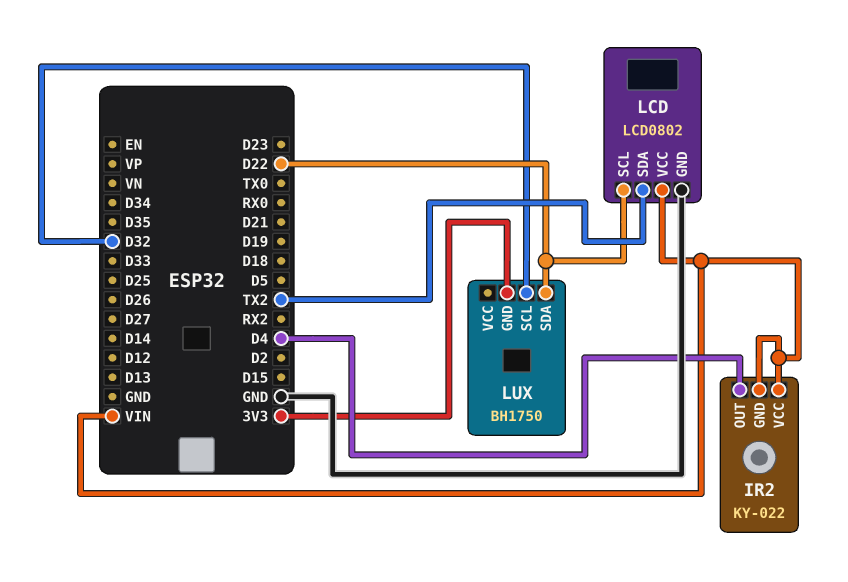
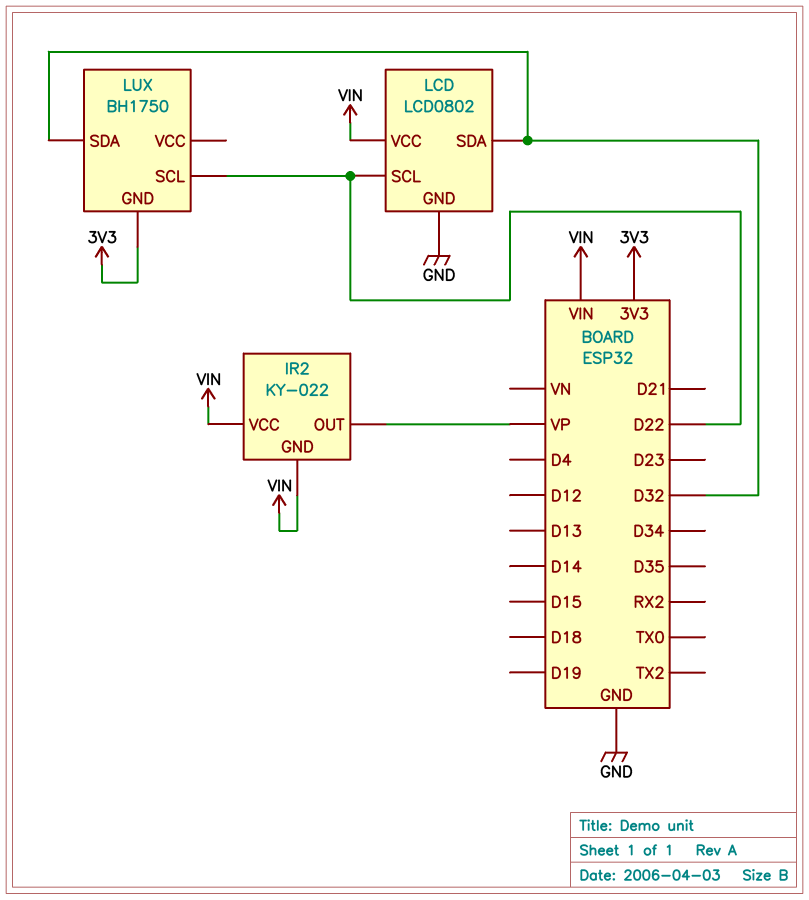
IR2 pin OUT: D4 -> VP
LCD pin SDA: TX2 -> D32
LUX pin SCL: D32 -> D22
LUX pin SDA: D22 -> D32

